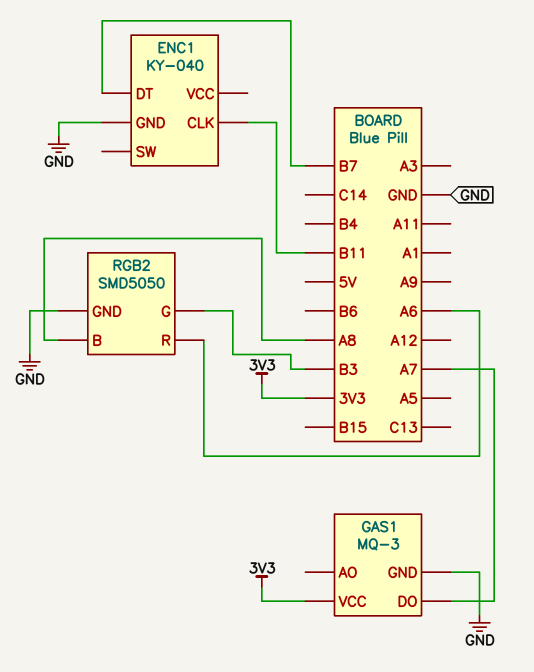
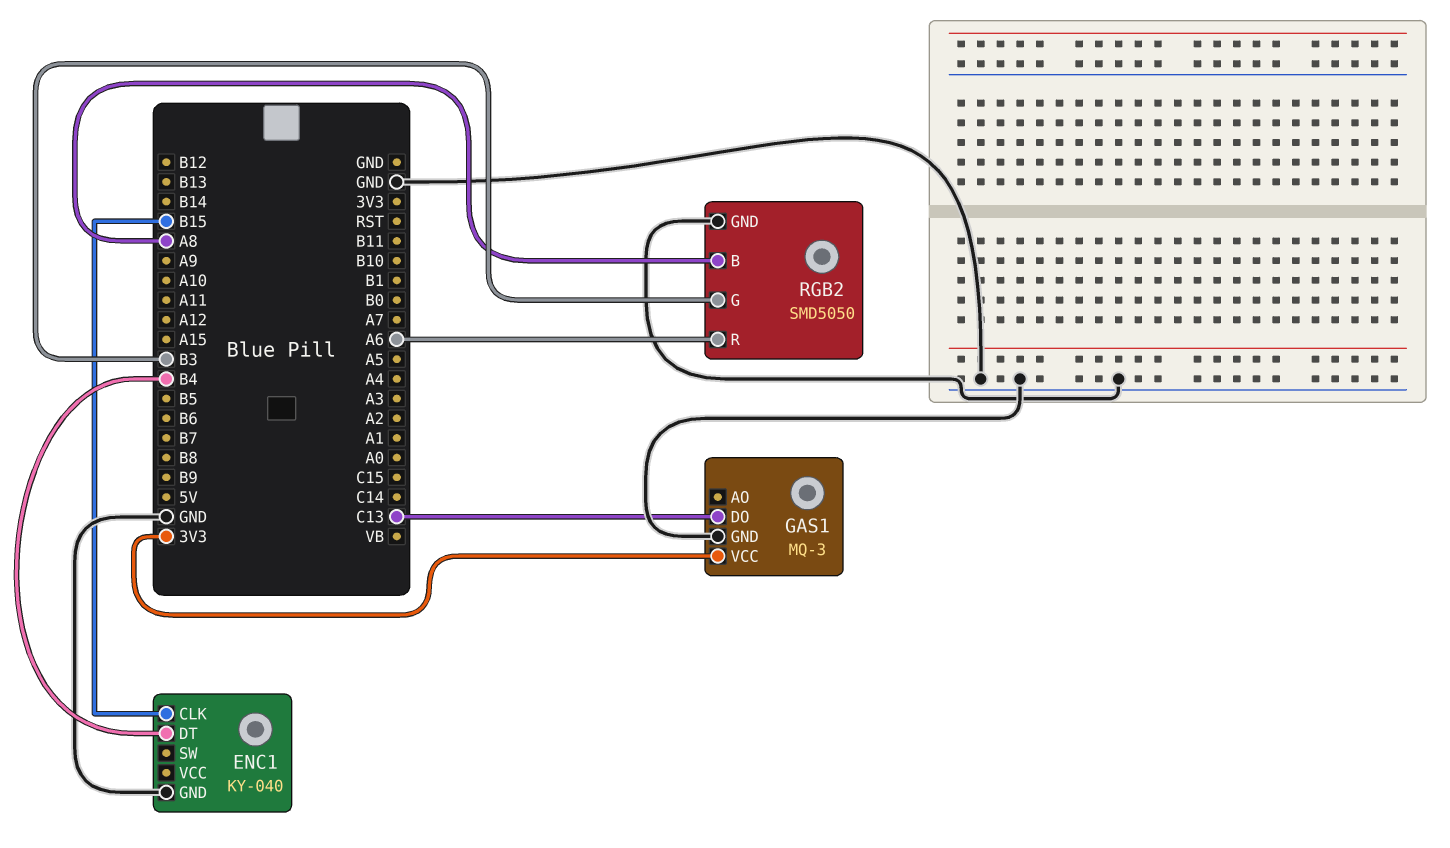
ENC1 pin CLK: B11 -> B15
ENC1 pin DT: B7 -> B4
GAS1 pin DO: A7 -> C13

